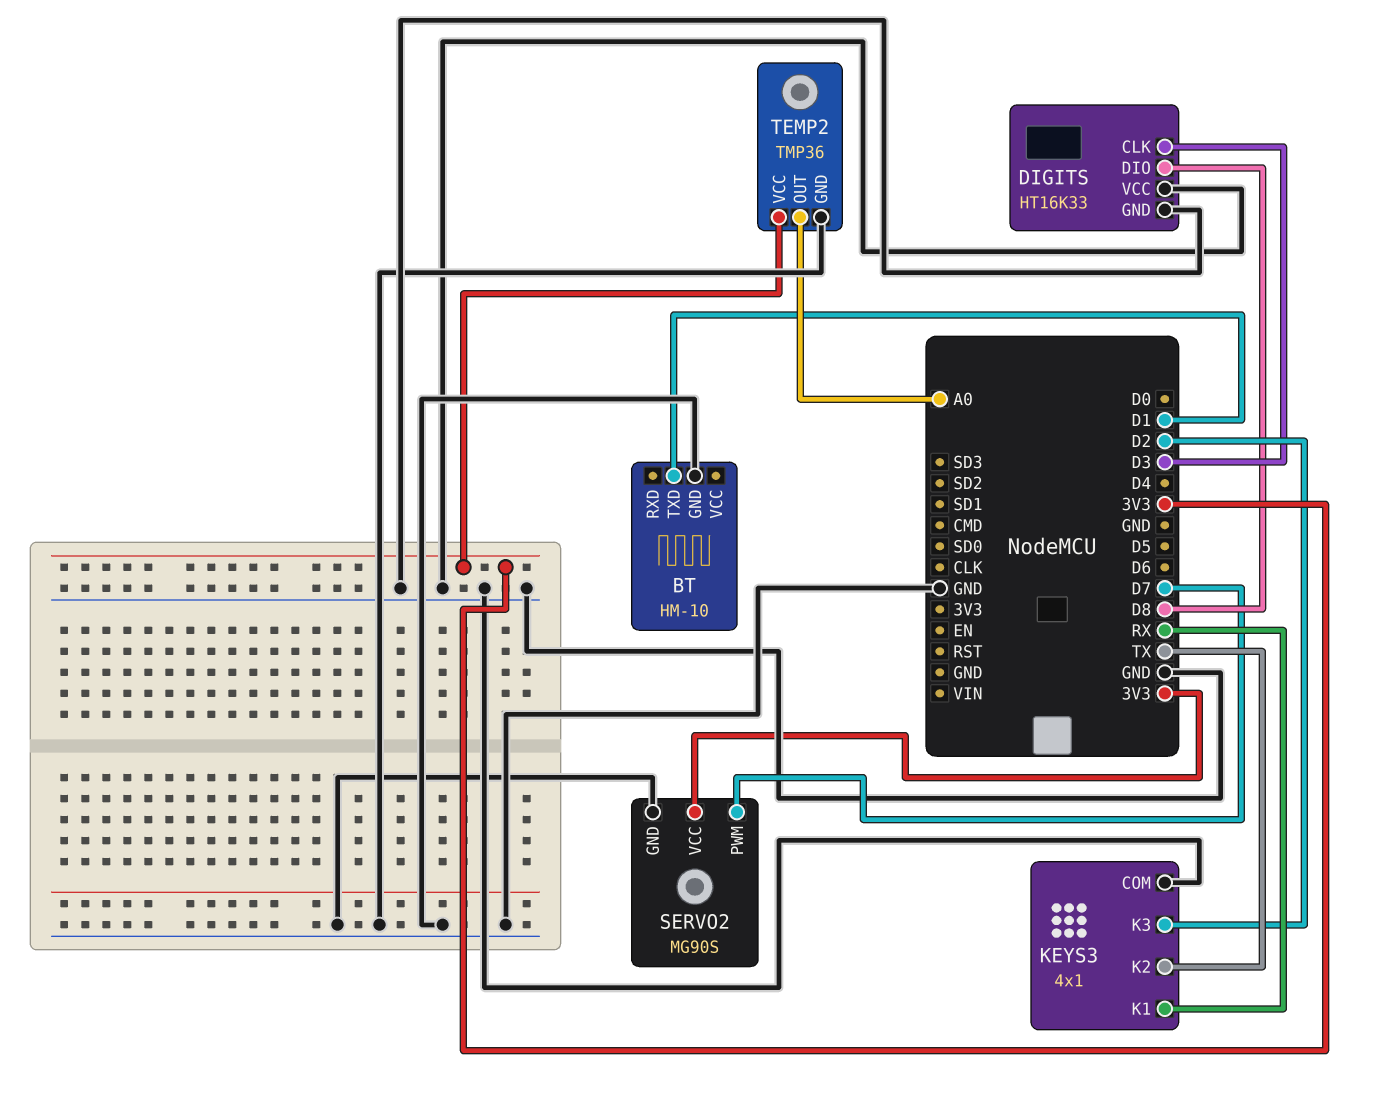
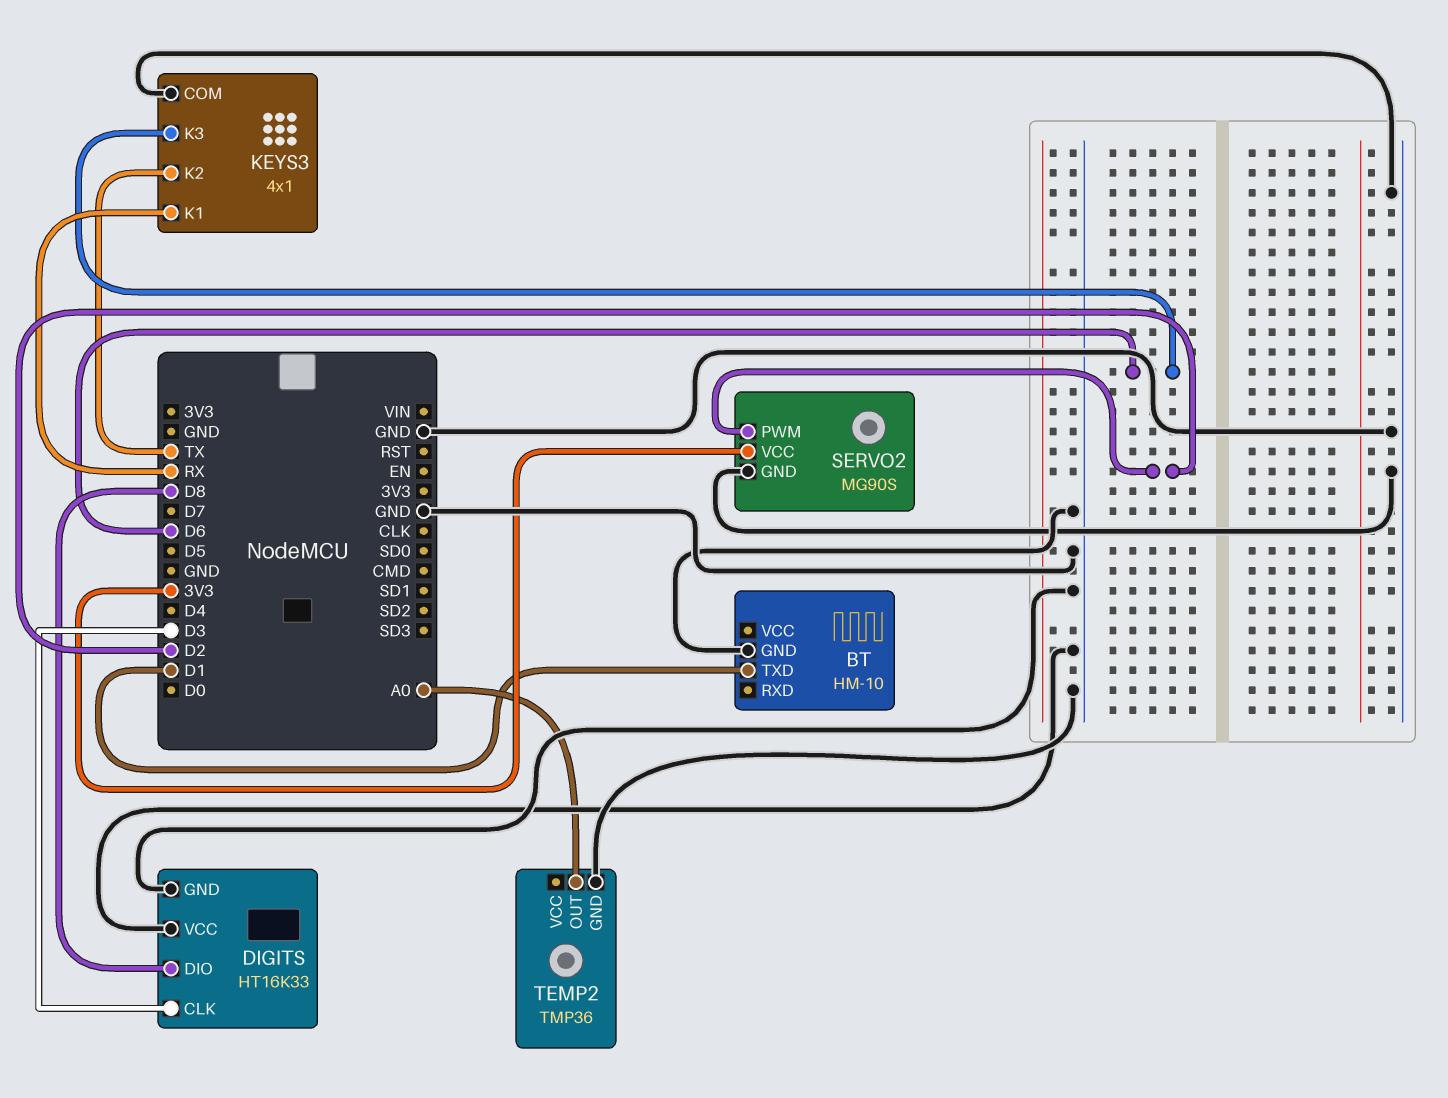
KEYS3 pin K3: D2 -> D6
SERVO2 pin PWM: D7 -> D2
TEMP2 pin VCC: 3V3 -> none

